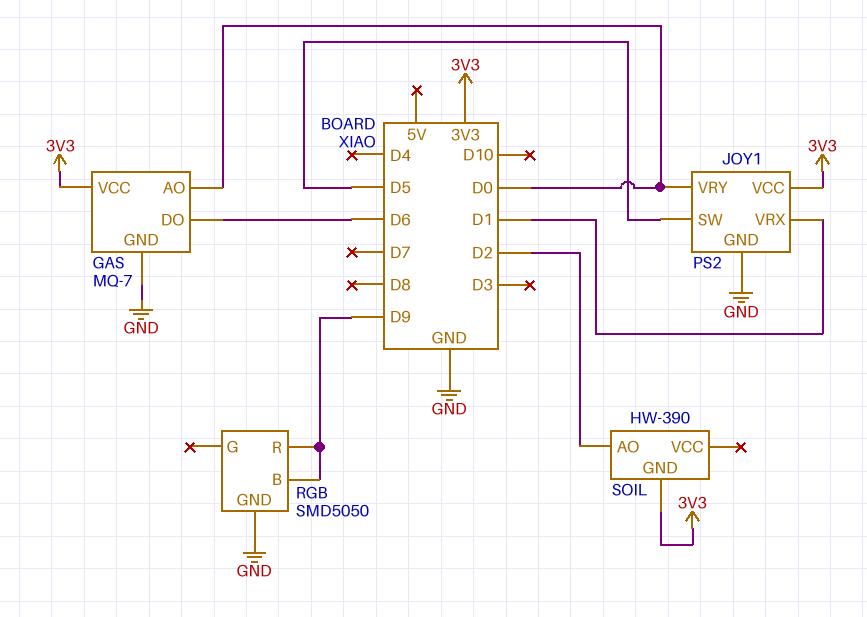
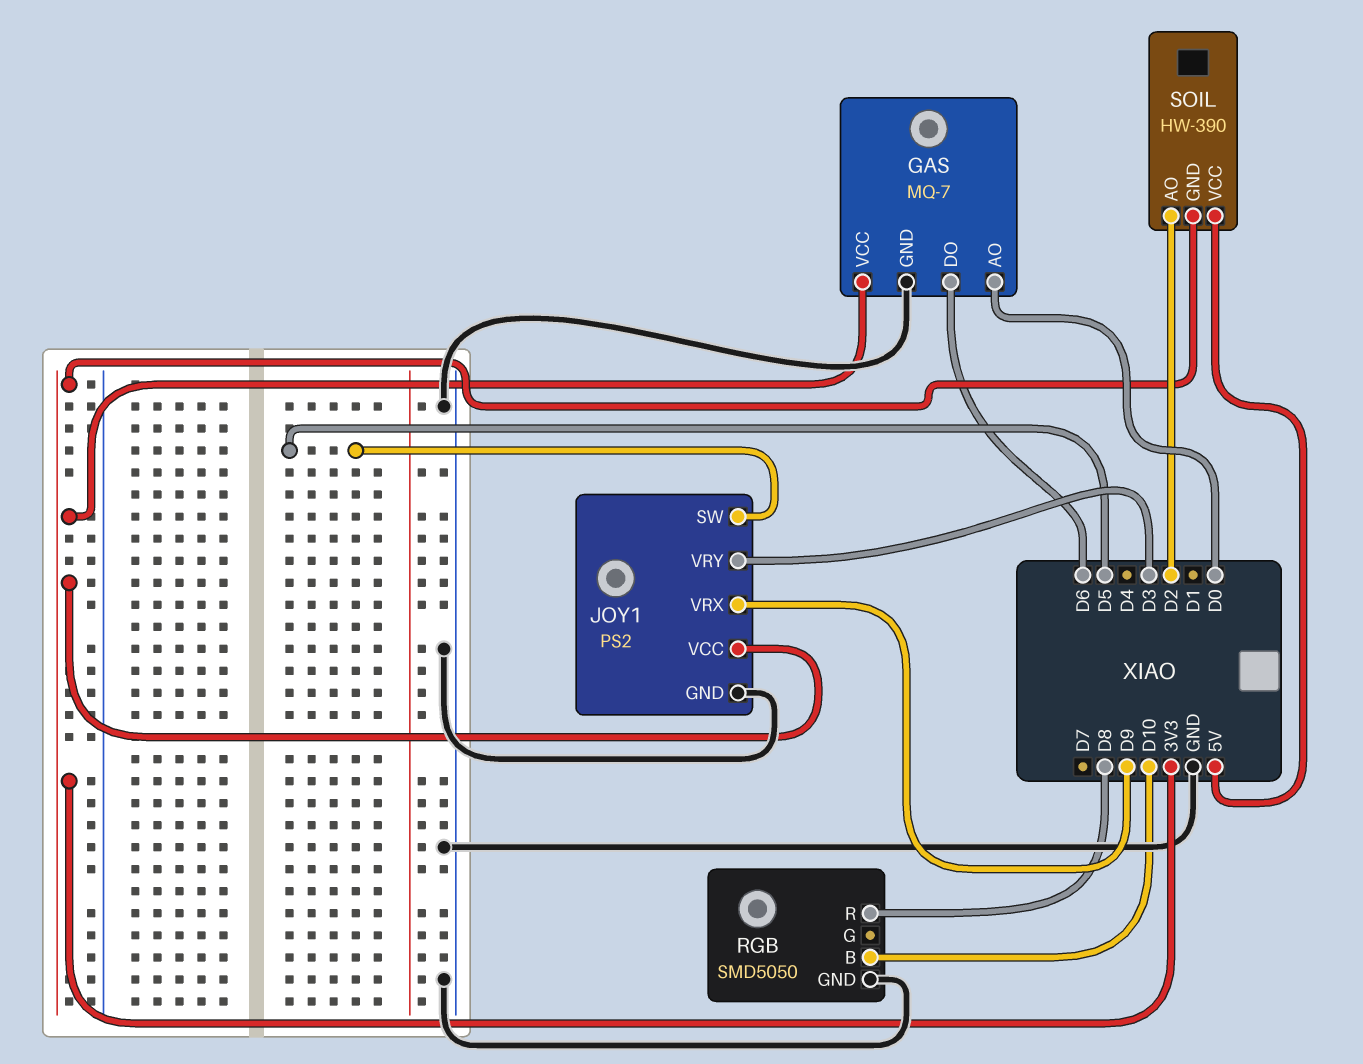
JOY1 pin VRX: D1 -> D9
JOY1 pin VRY: D0 -> D3
RGB pin B: D9 -> D10
RGB pin R: D9 -> D8
SOIL pin VCC: none -> 5V

